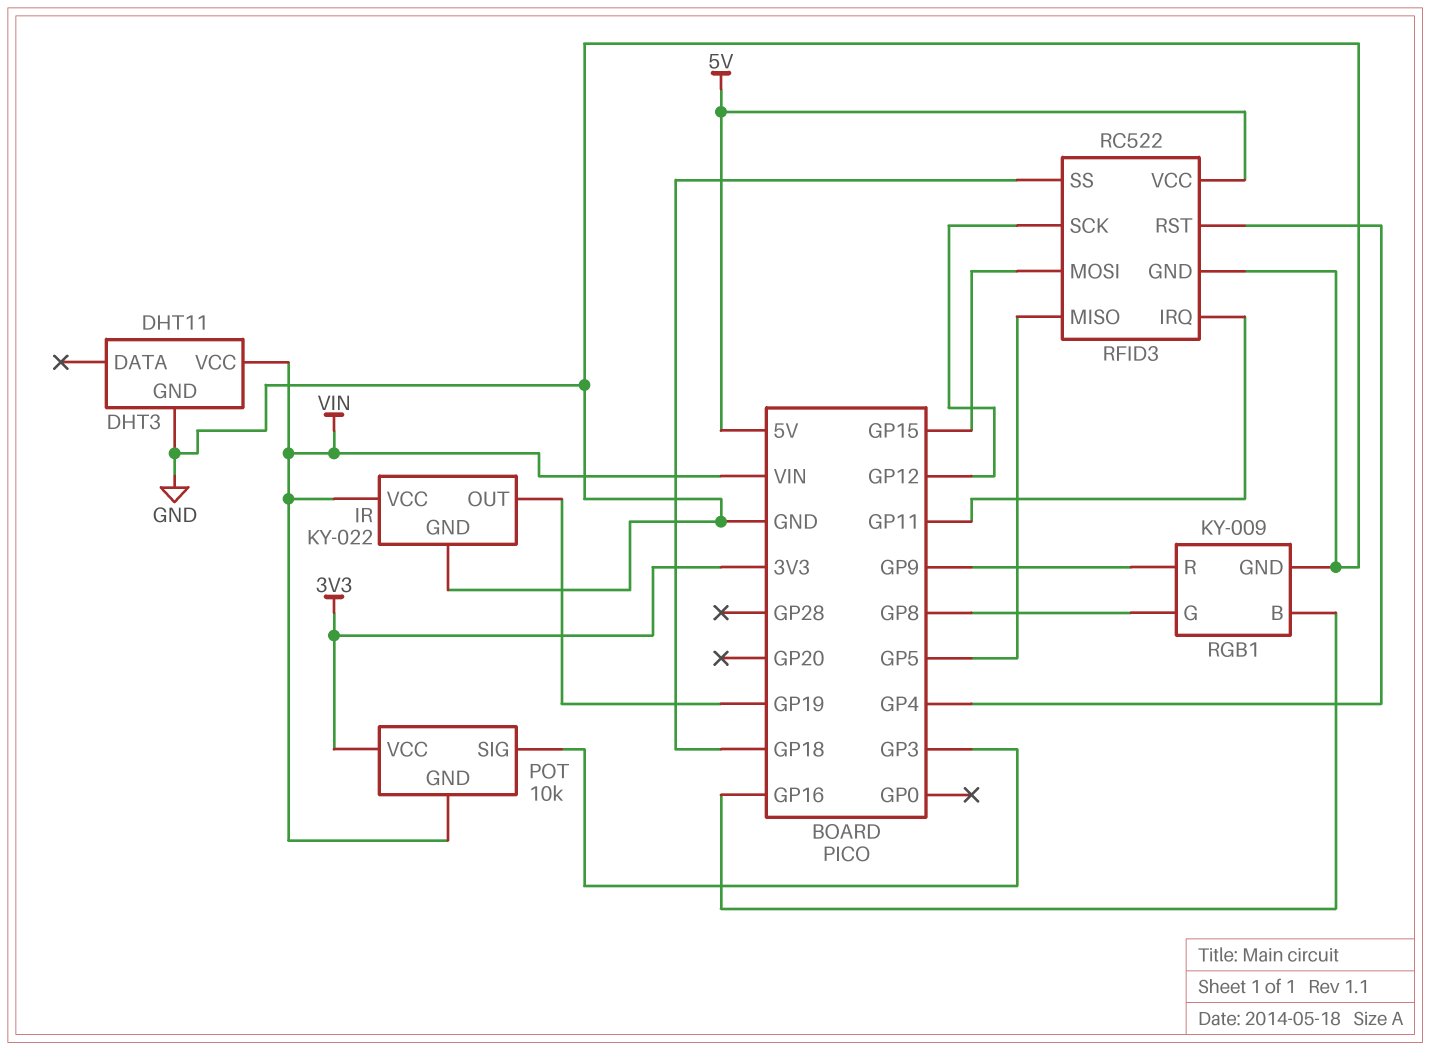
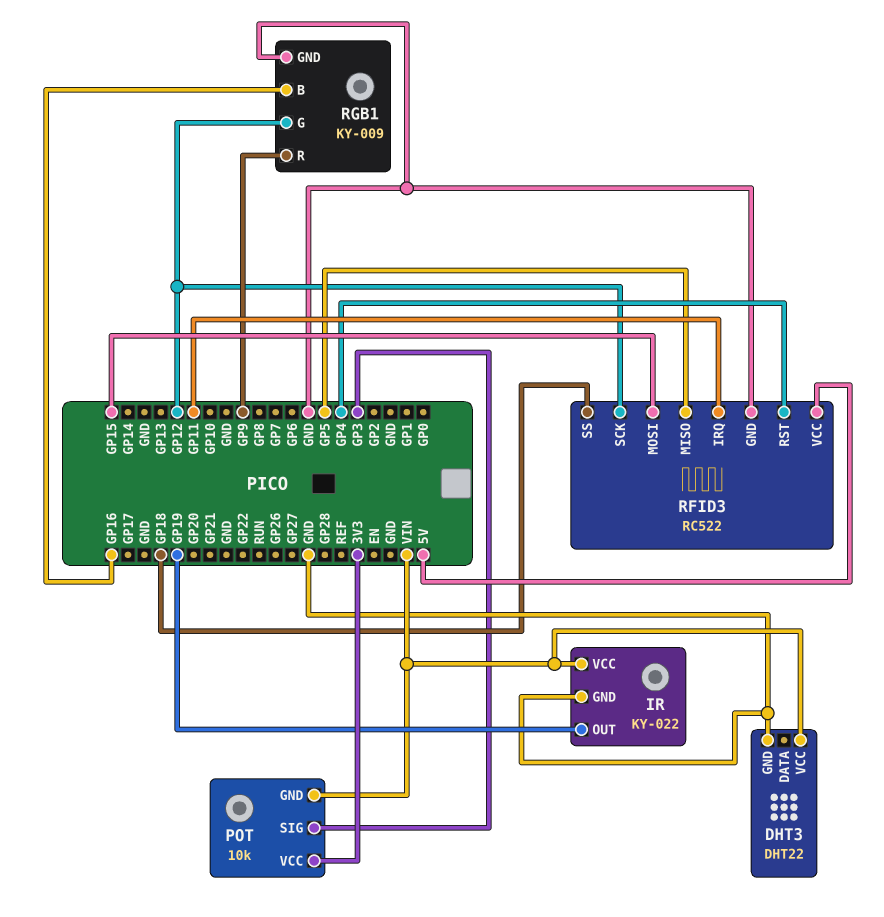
DHT3: DHT11 -> DHT22
RGB1 pin G: GP8 -> GP12

